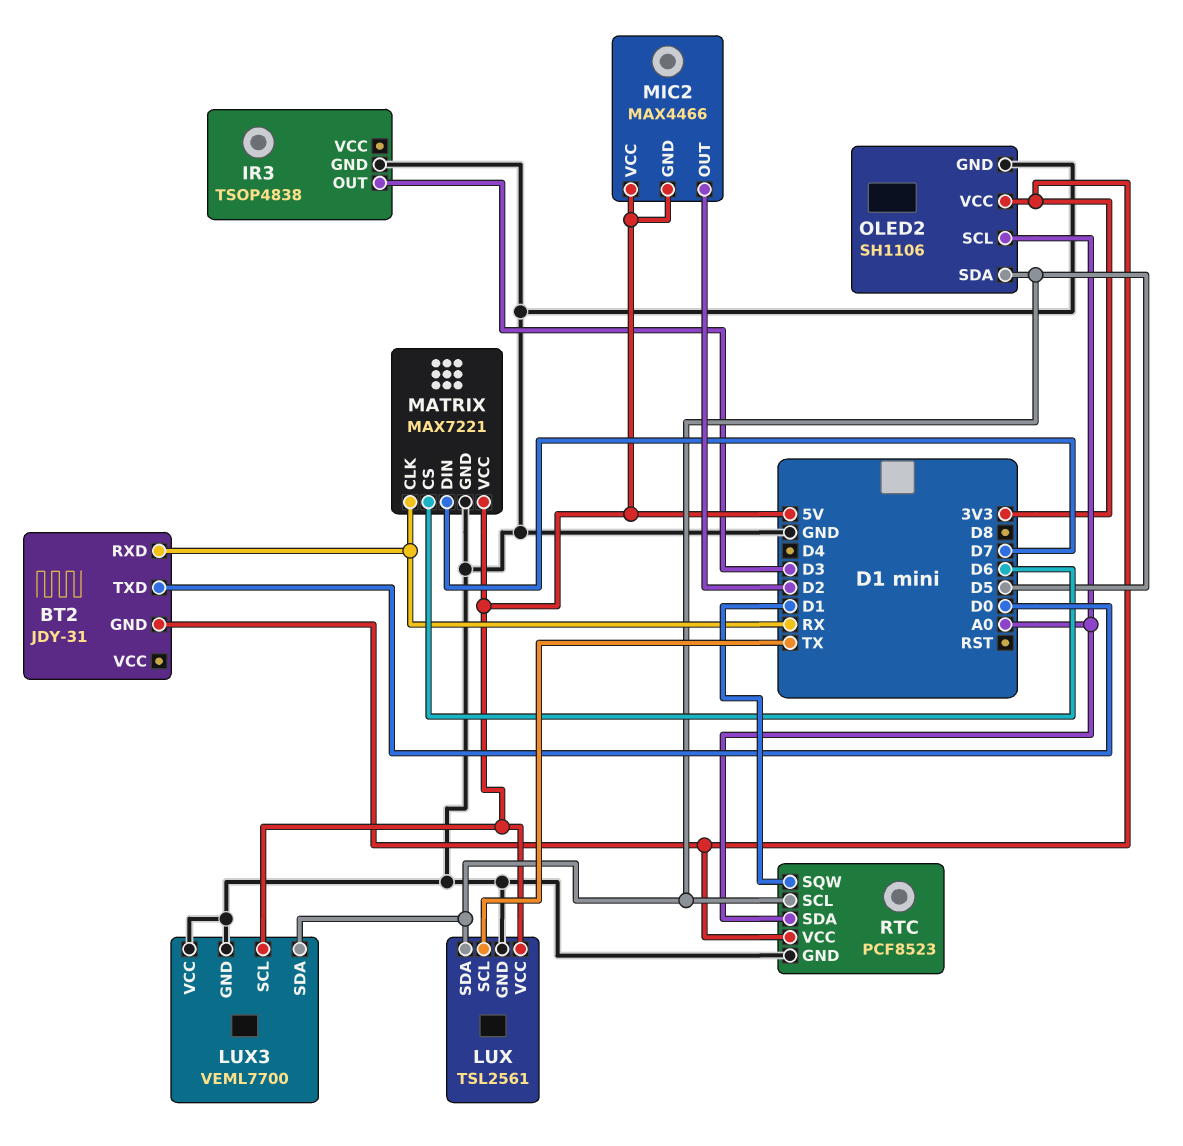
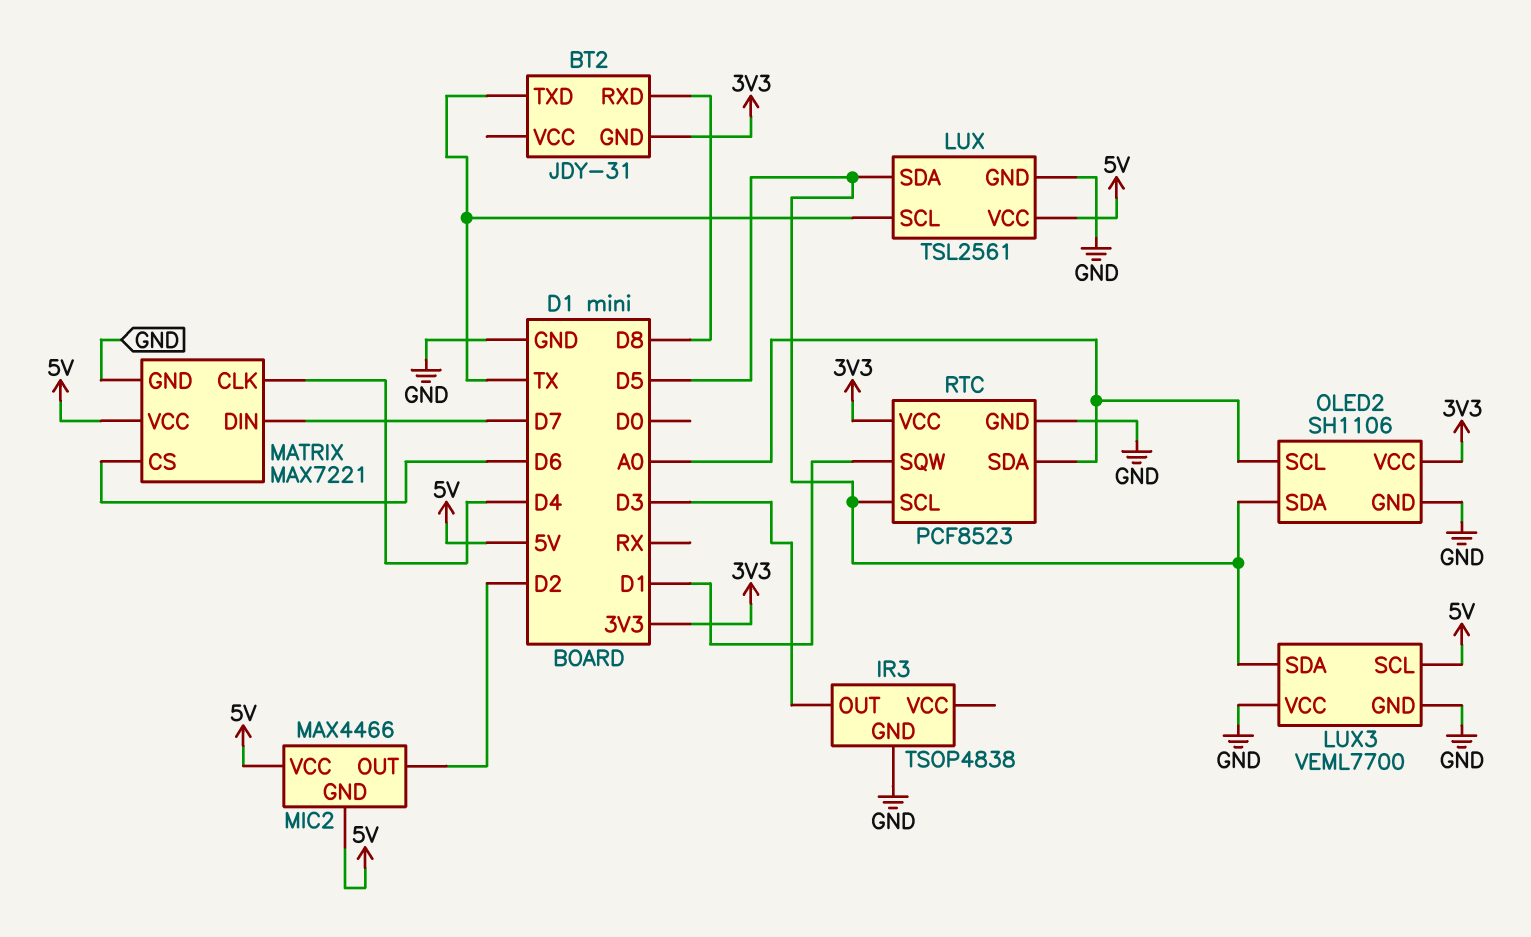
BT2 pin RXD: RX -> D8
BT2 pin TXD: D0 -> TX
MATRIX pin CLK: RX -> D4

